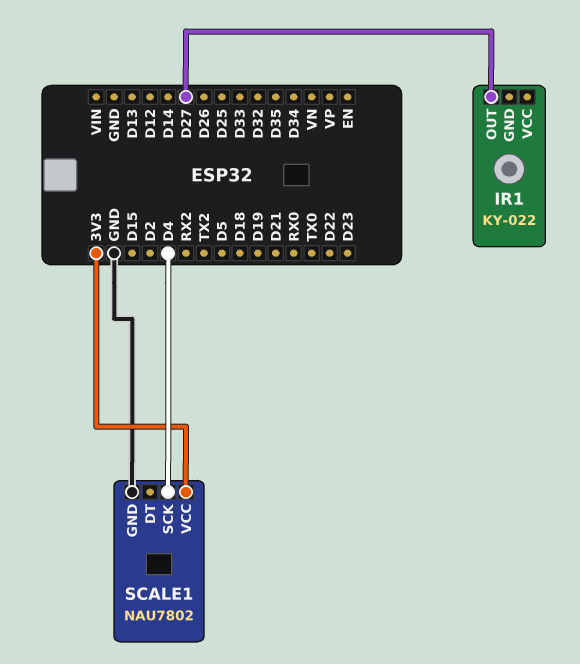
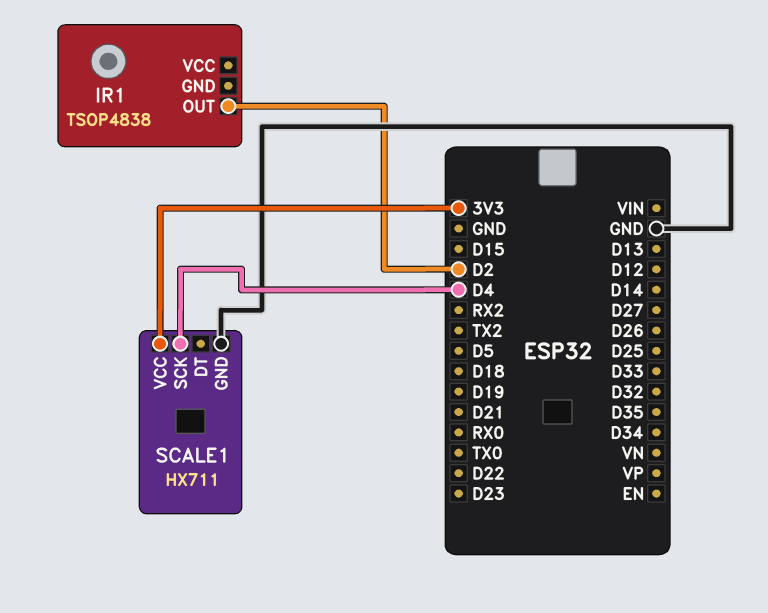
IR1: KY-022 -> TSOP4838
IR1 pin OUT: D27 -> D2
SCALE1: NAU7802 -> HX711

